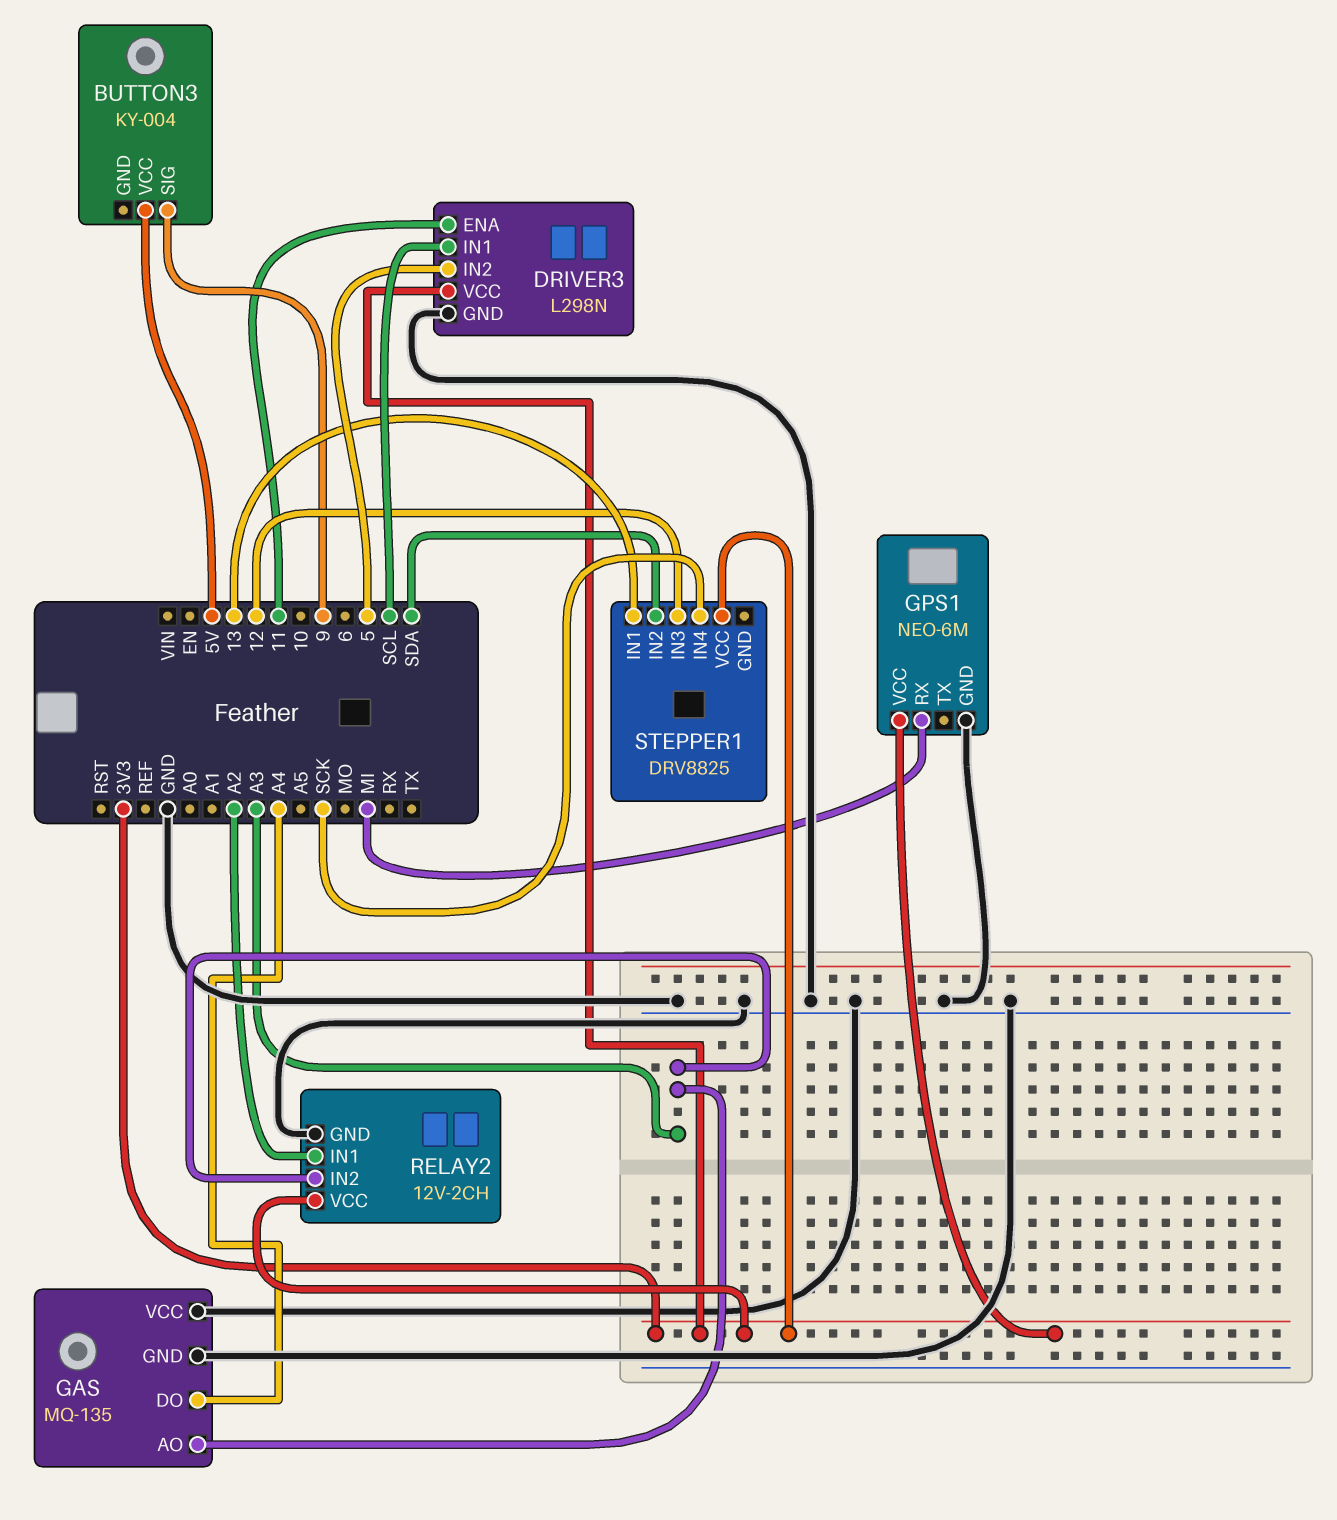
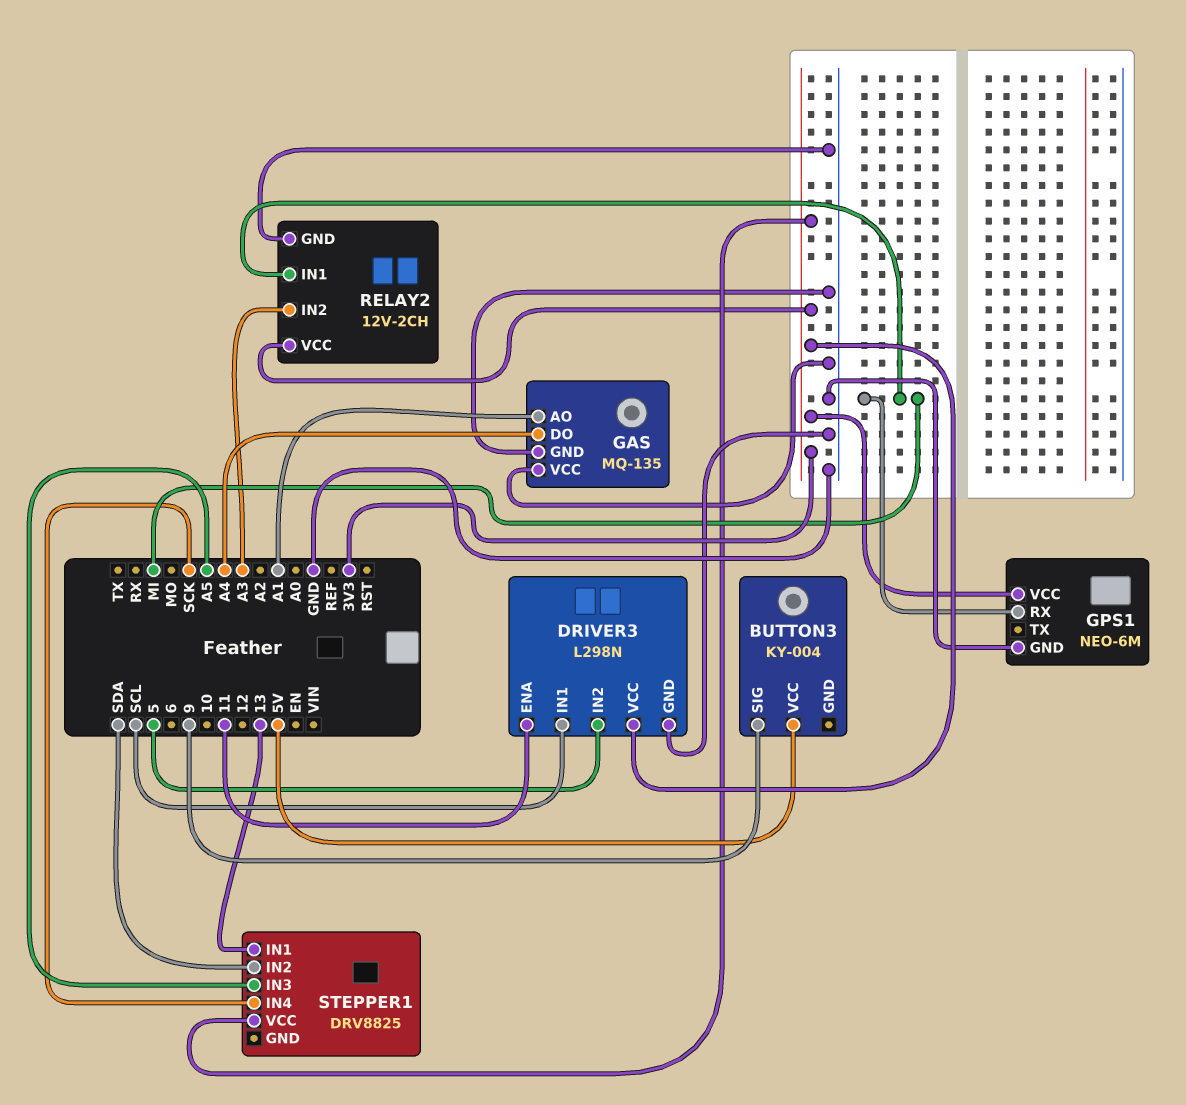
GAS pin AO: A3 -> A1
RELAY2 pin IN1: A2 -> MI
STEPPER1 pin IN3: 12 -> A5

